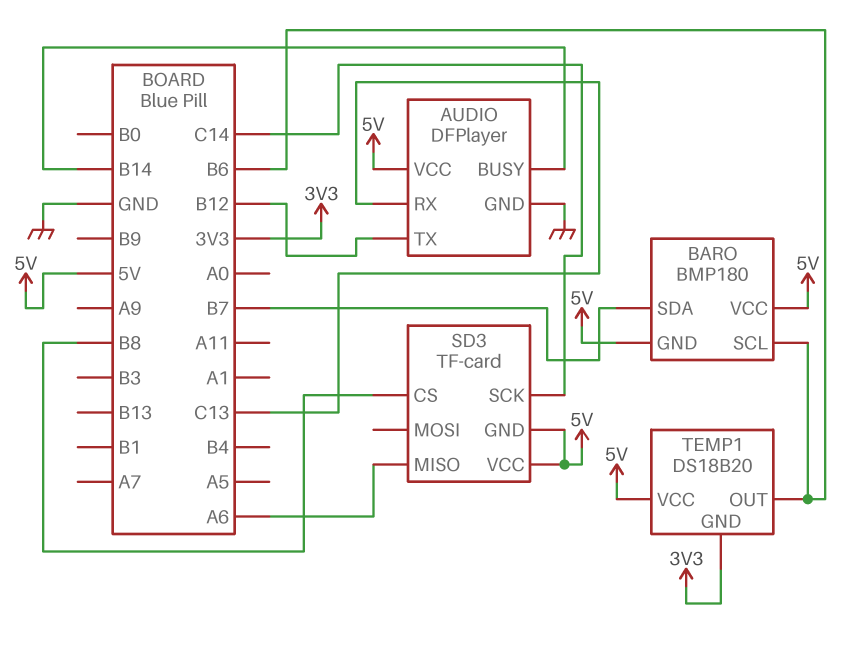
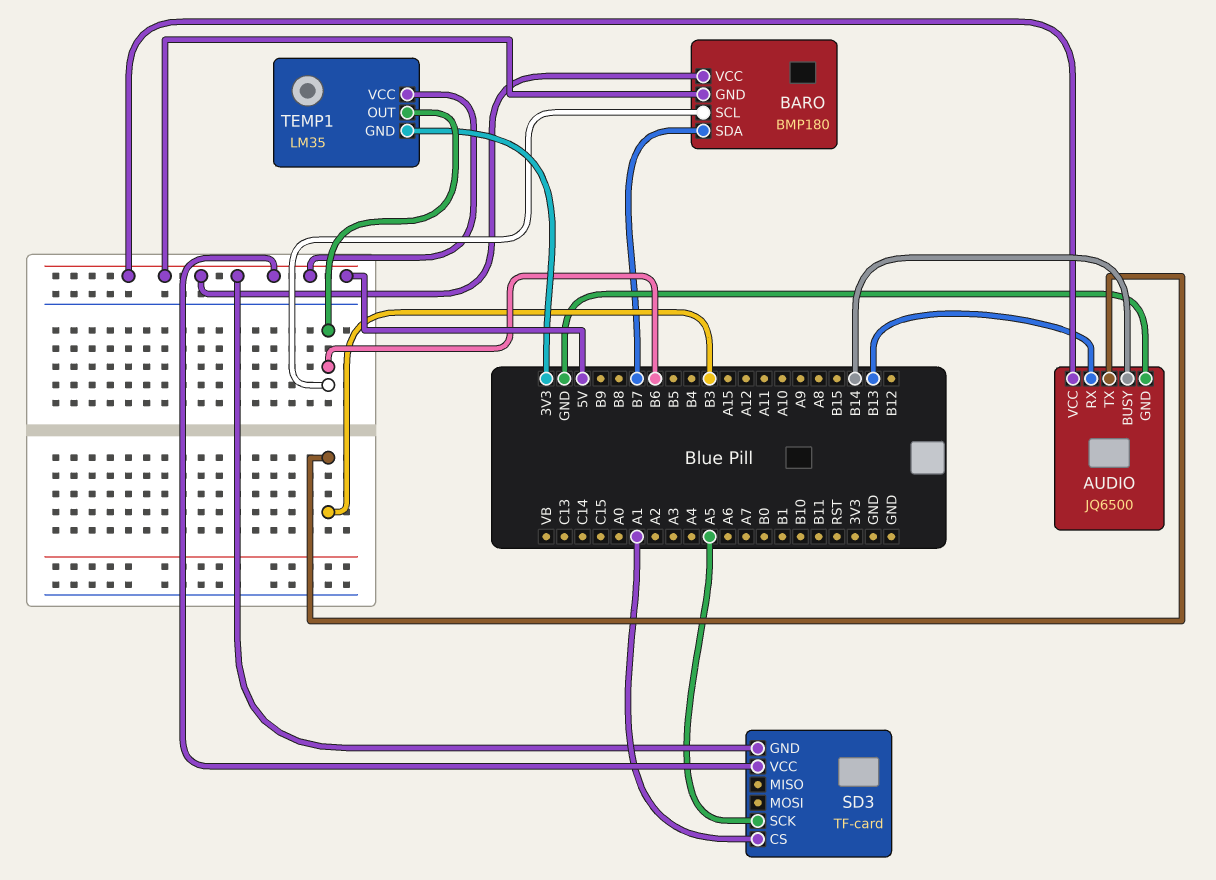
AUDIO: DFPlayer -> JQ6500
AUDIO pin RX: C13 -> B13
AUDIO pin TX: B12 -> B3
SD3 pin CS: B8 -> A1
SD3 pin MISO: A6 -> none
SD3 pin SCK: C14 -> A5
TEMP1: DS18B20 -> LM35

